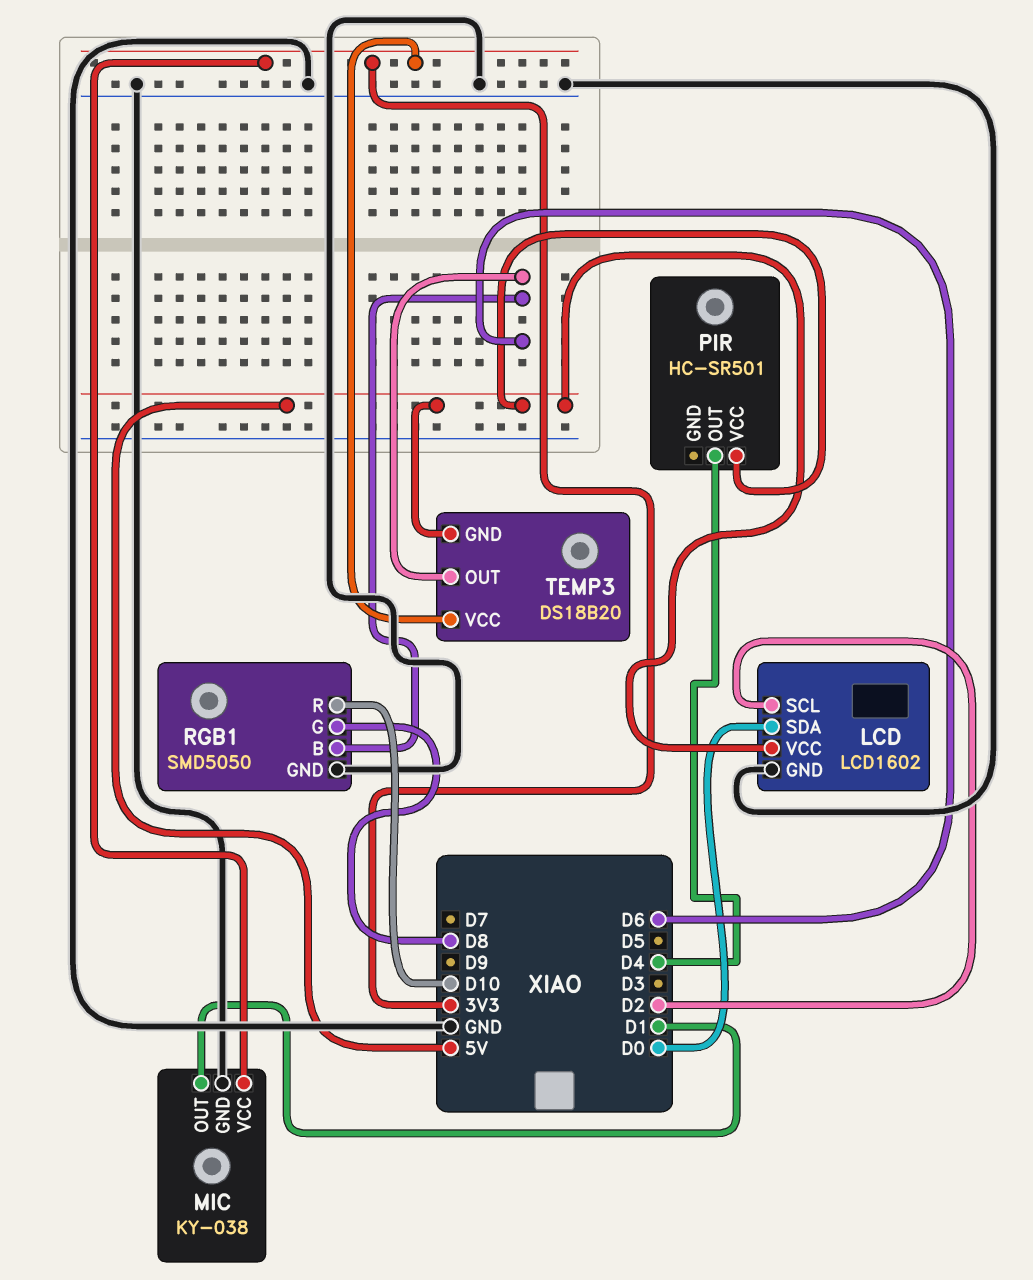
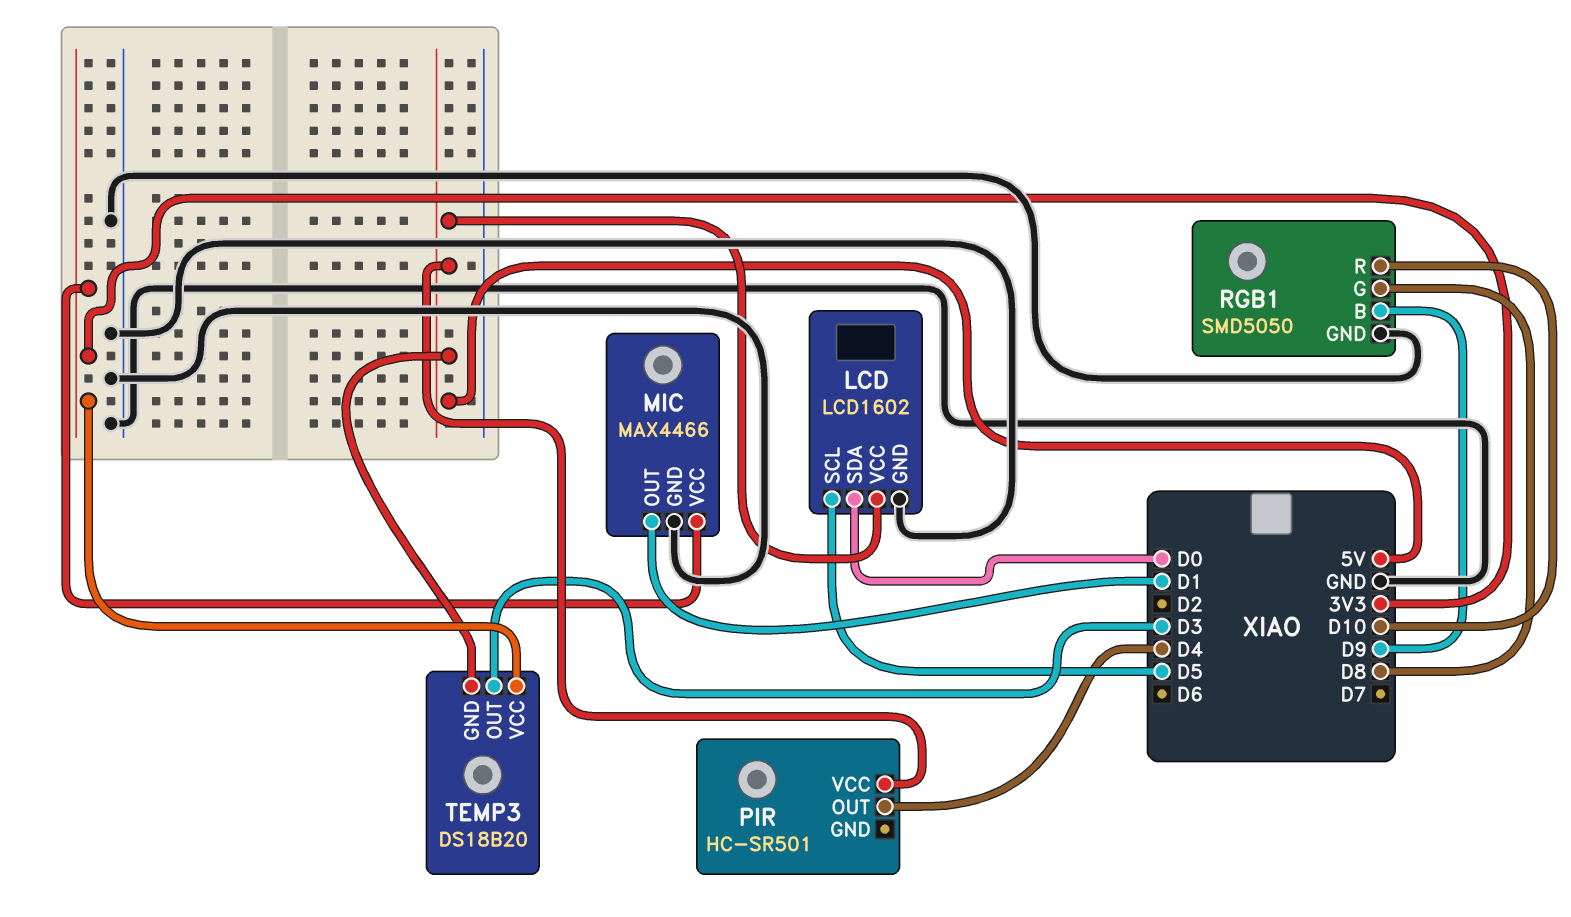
LCD pin SCL: D2 -> D5
MIC: KY-038 -> MAX4466
RGB1 pin B: D6 -> D9
TEMP3 pin OUT: D6 -> D3

